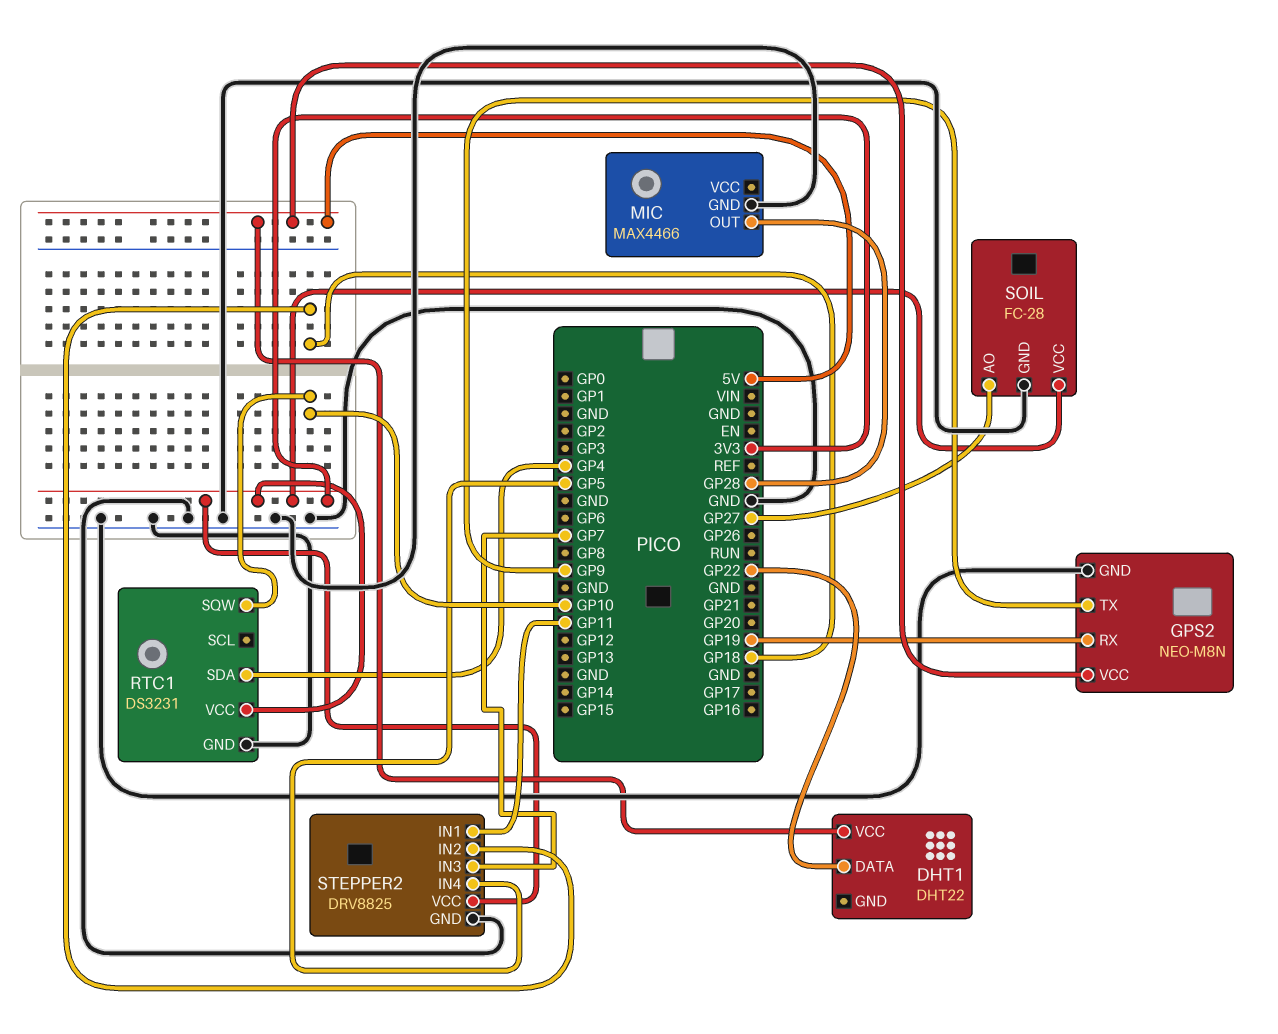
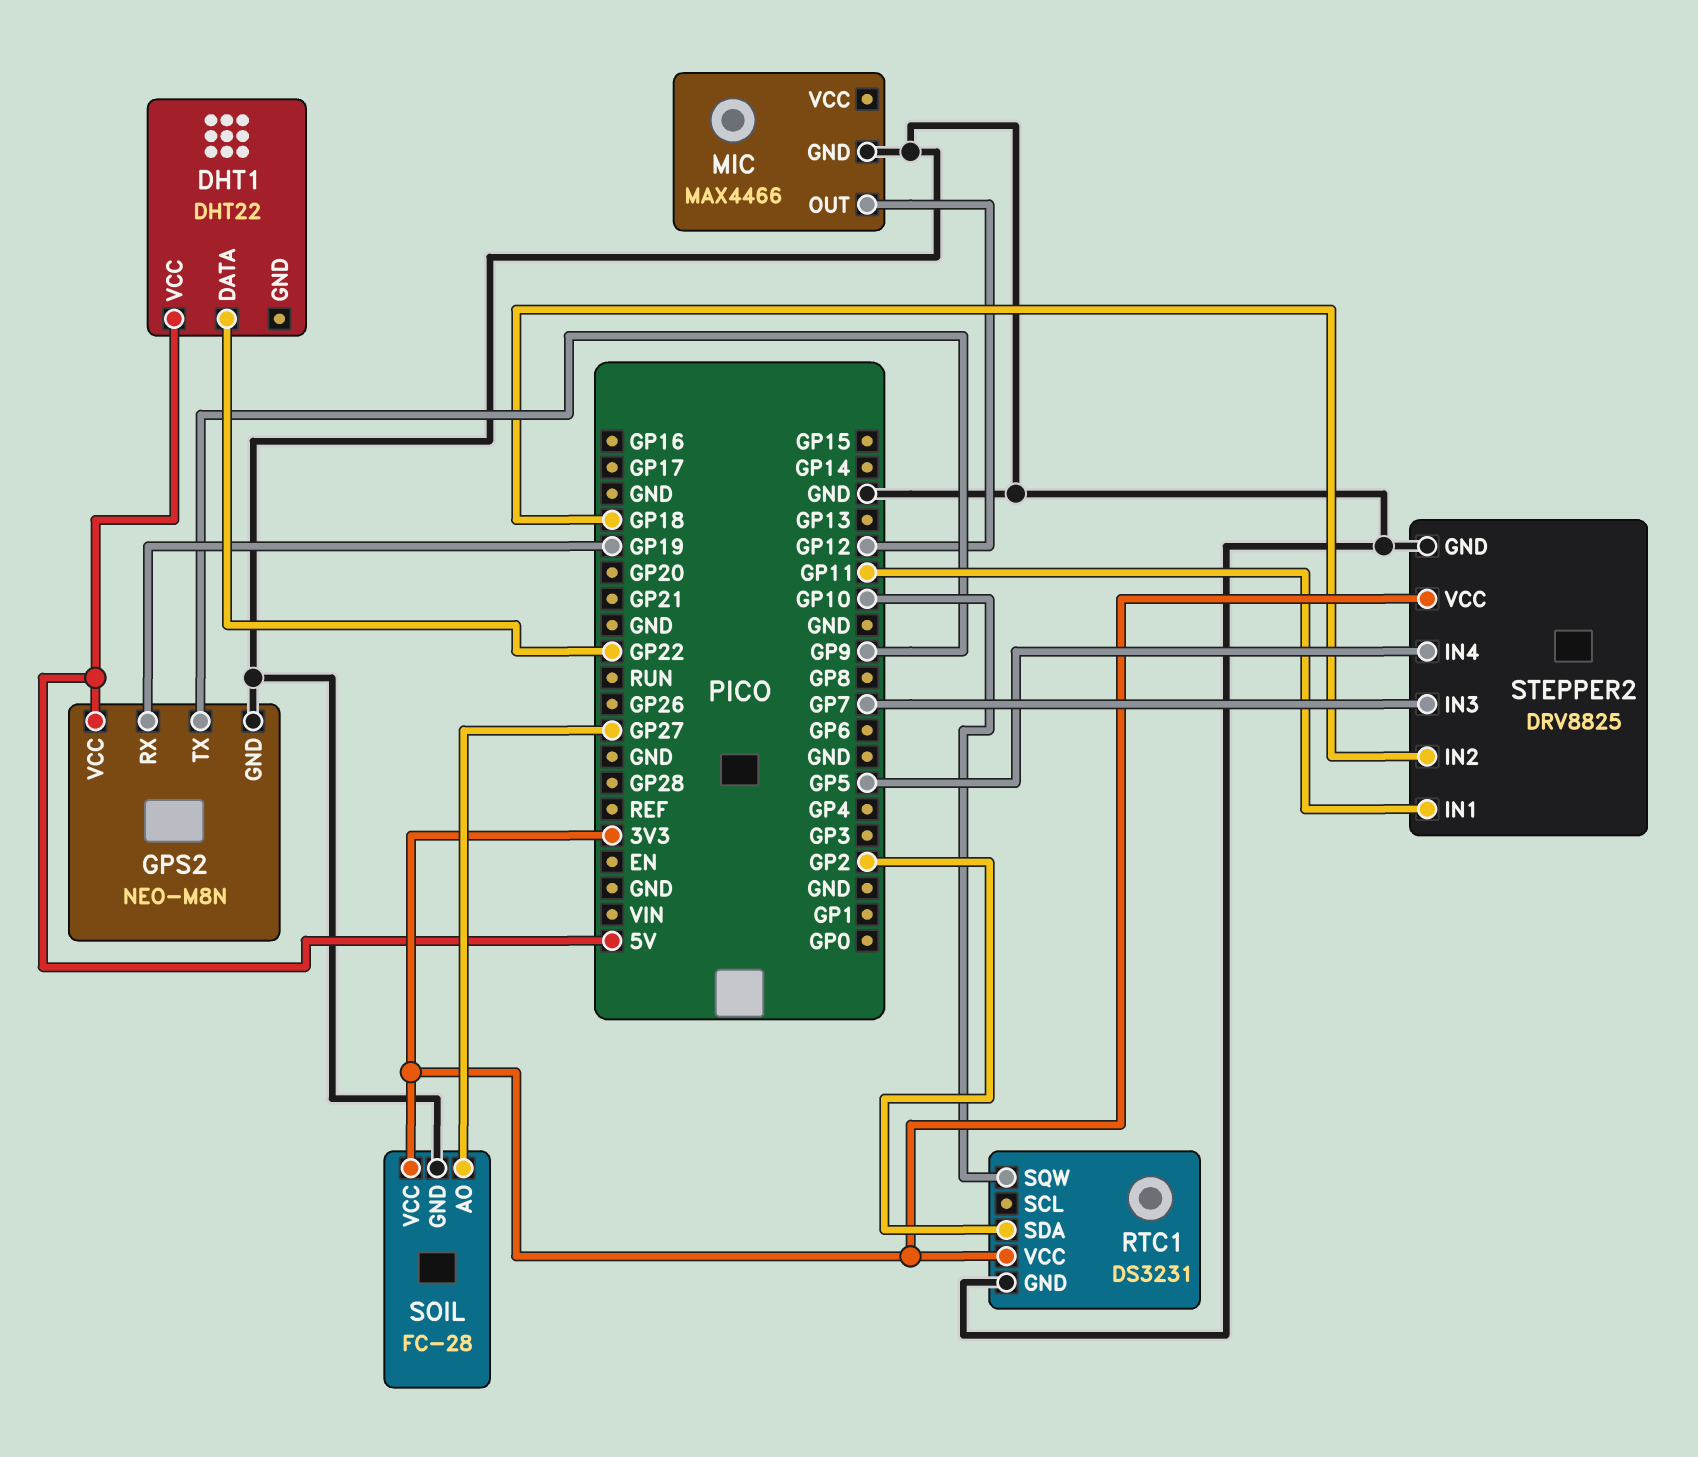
MIC pin OUT: GP28 -> GP12
RTC1 pin SDA: GP4 -> GP2

